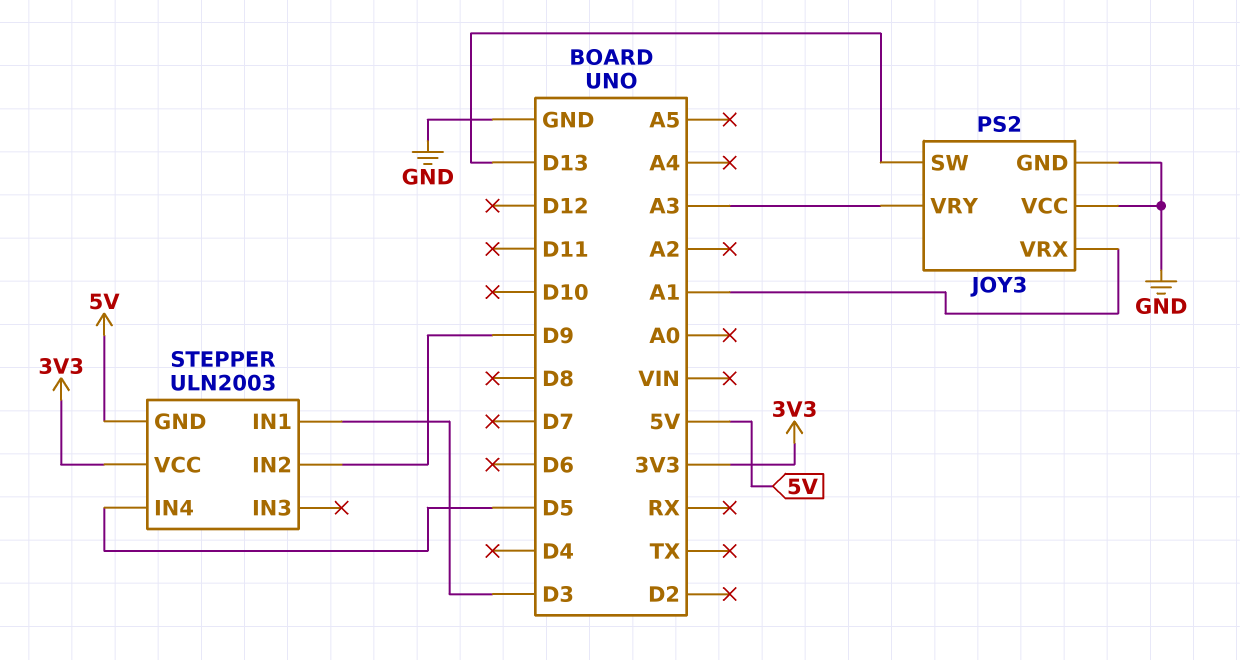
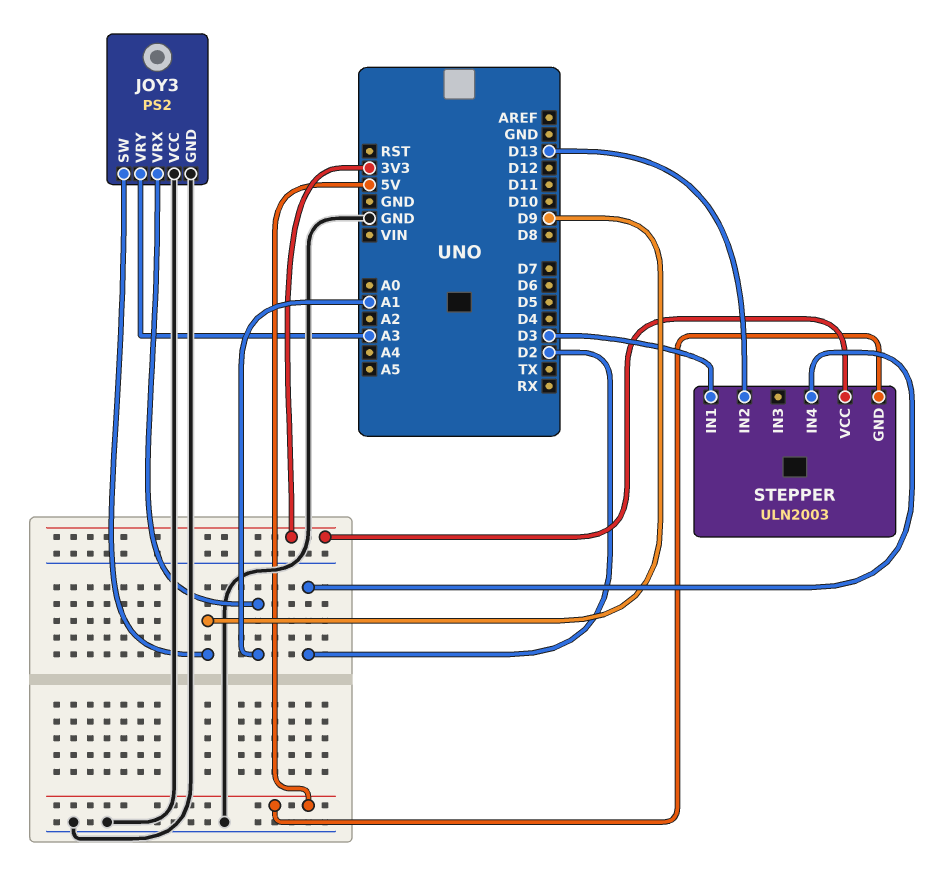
JOY3 pin SW: D13 -> D9
STEPPER pin IN2: D9 -> D13
STEPPER pin IN4: D5 -> D2

